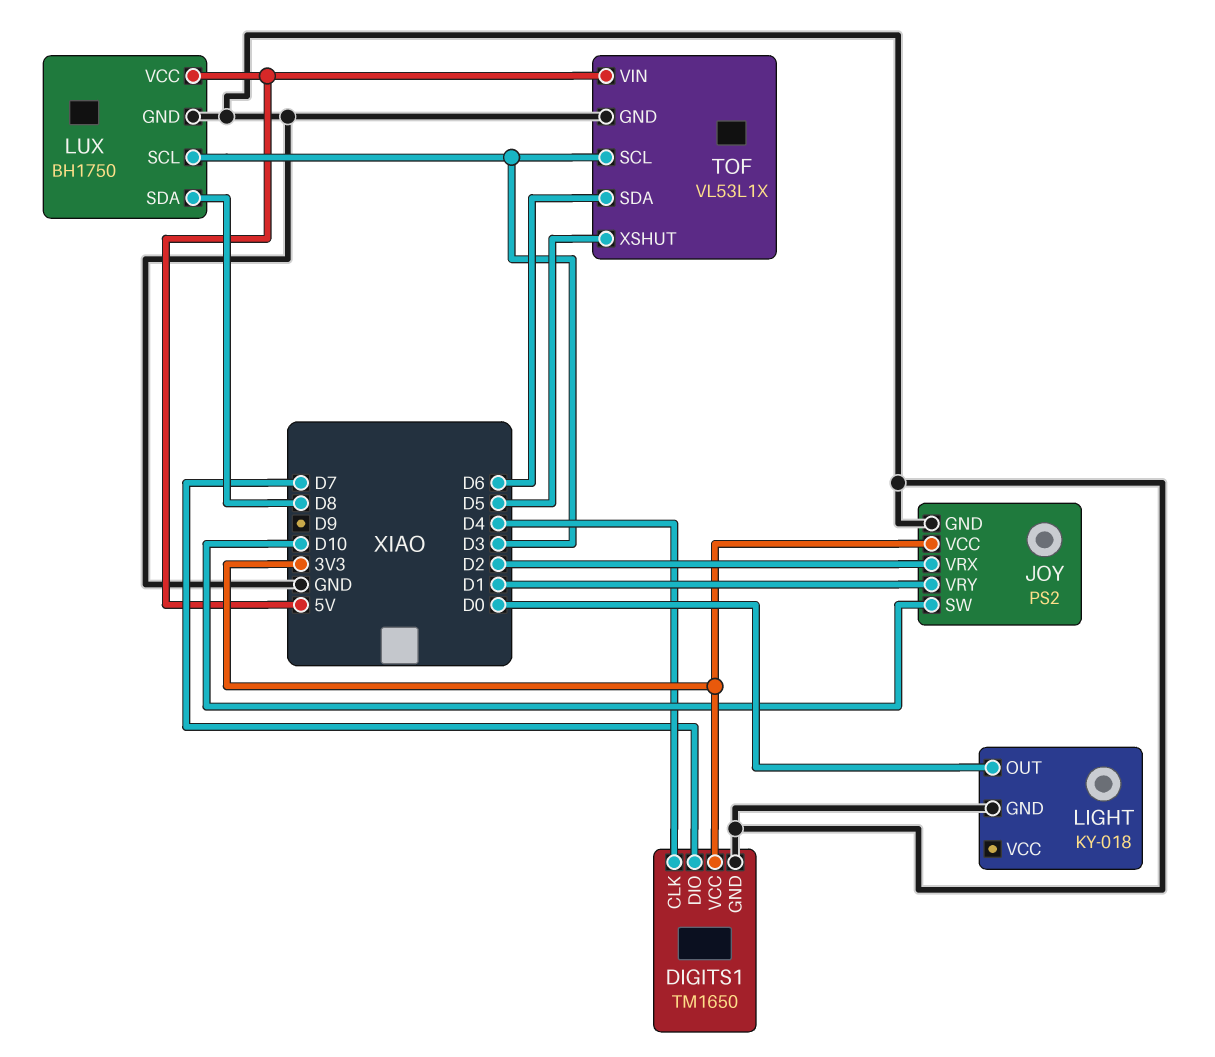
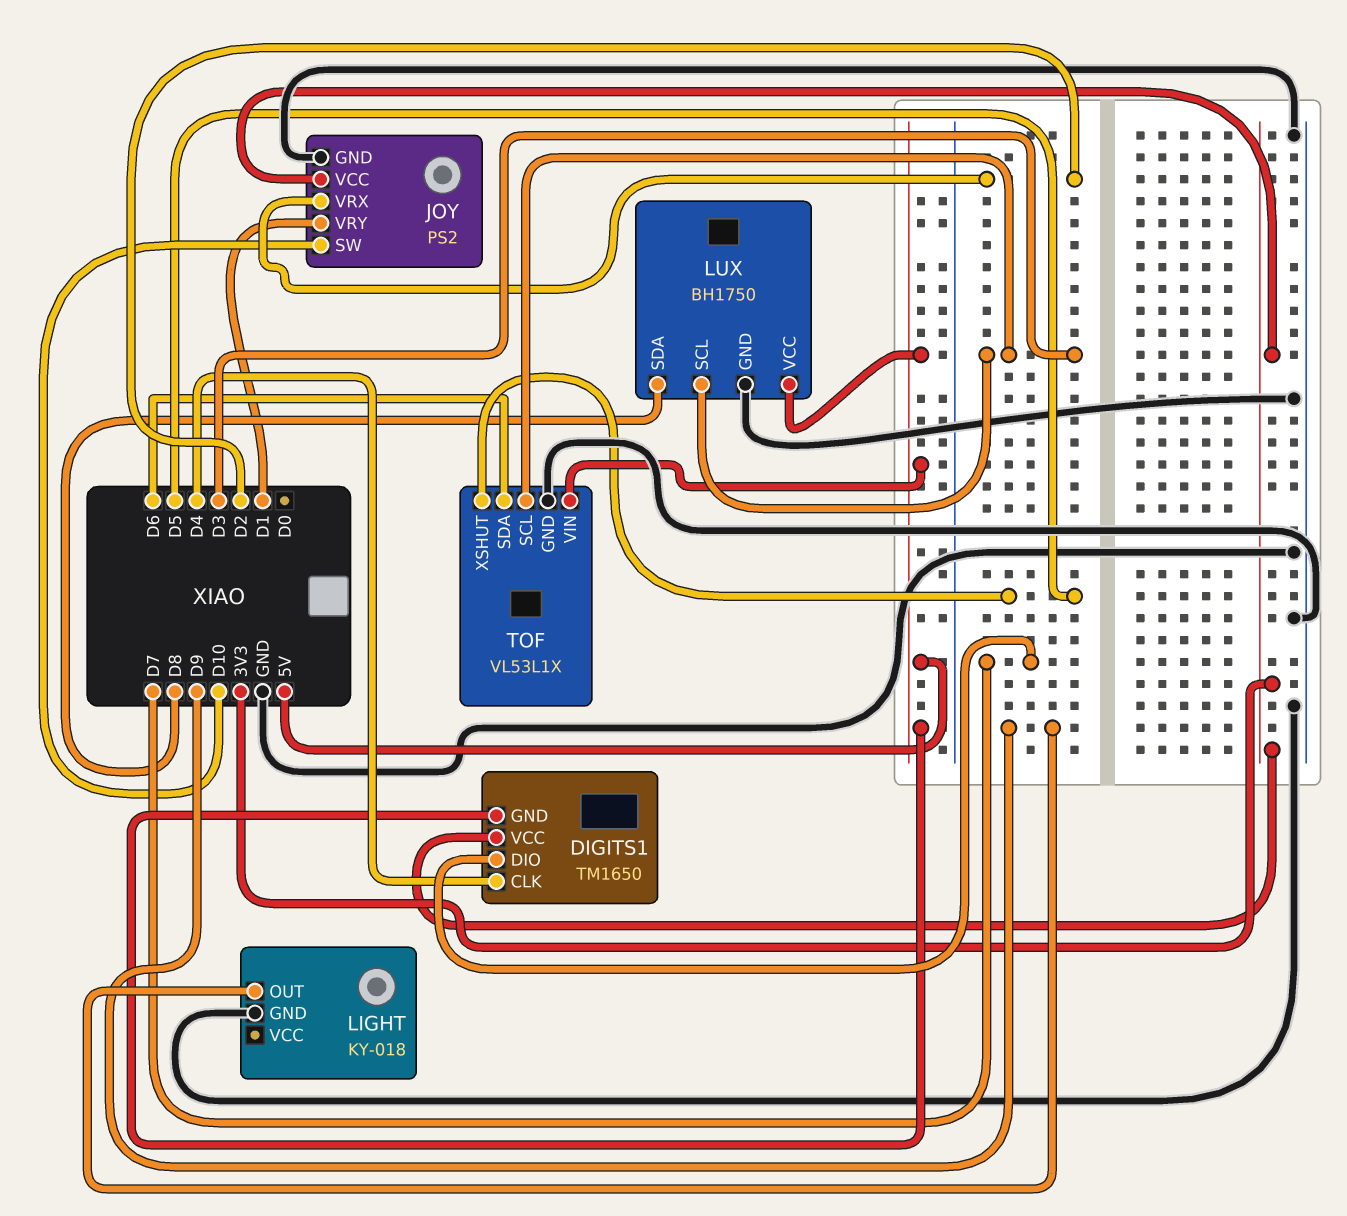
DIGITS1 pin GND: GND -> 5V
LIGHT pin OUT: D0 -> D9

